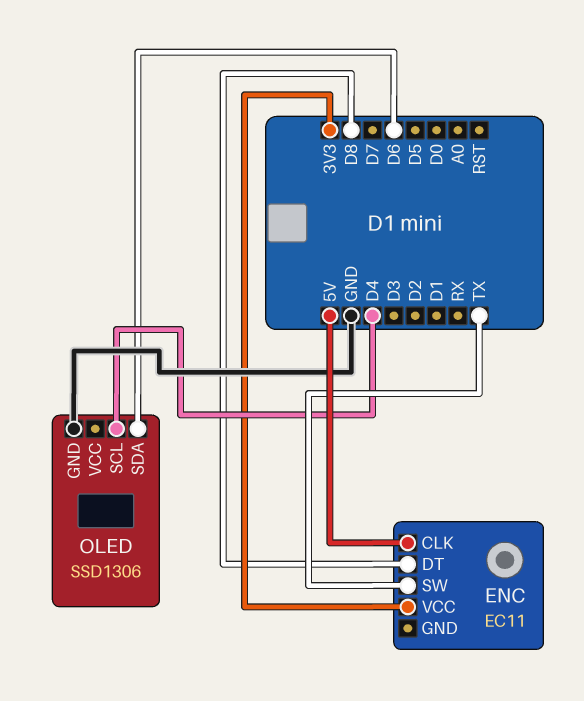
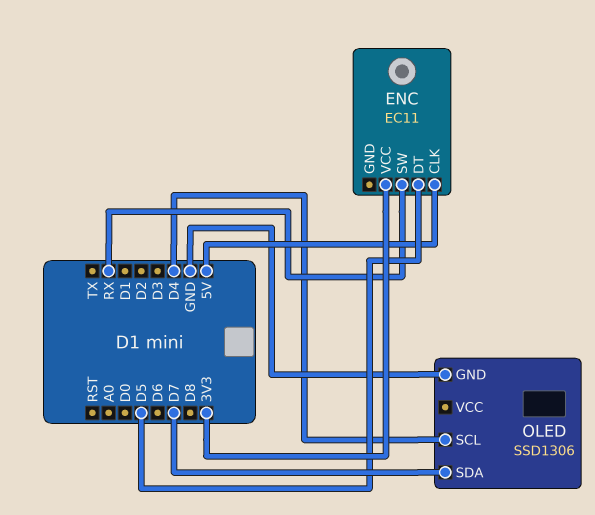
ENC pin DT: D8 -> D5
ENC pin SW: TX -> RX
OLED pin SDA: D6 -> D7

